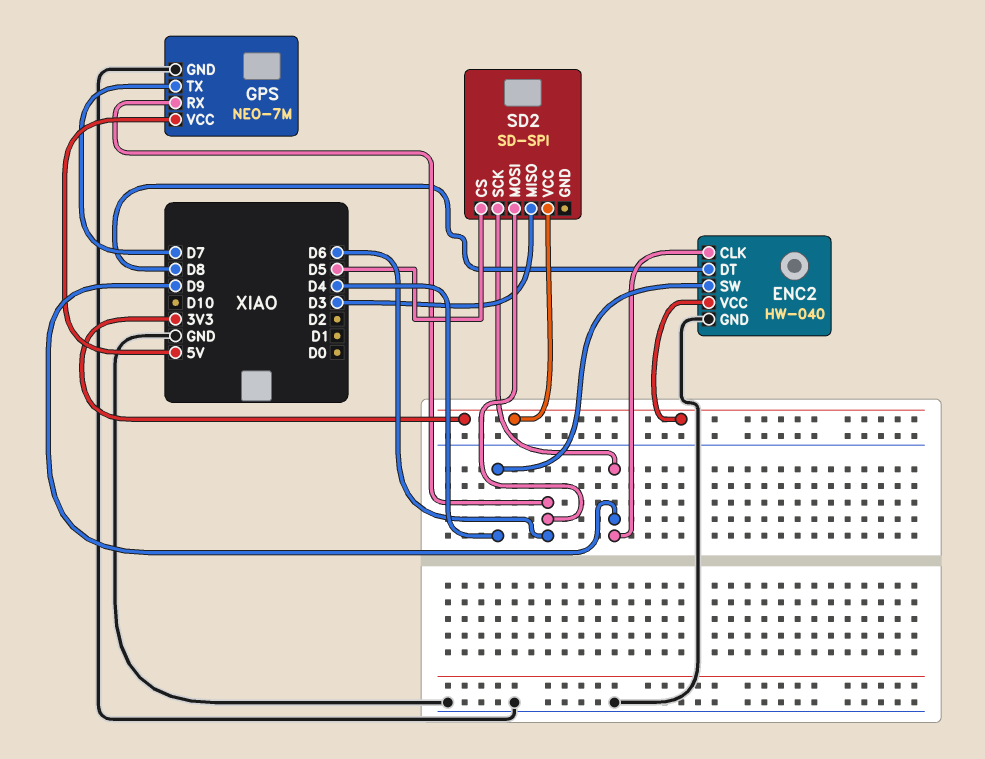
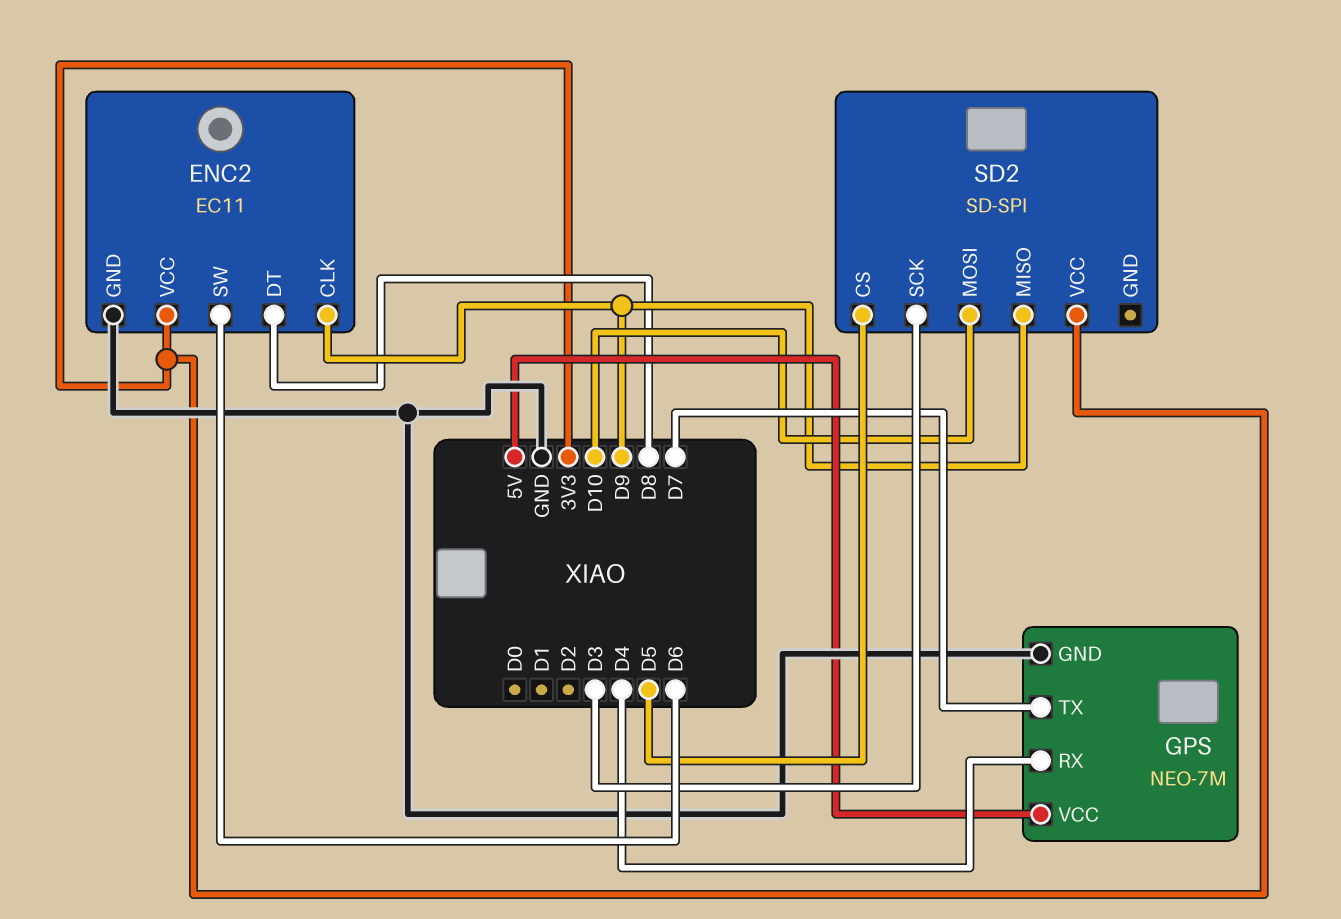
ENC2: HW-040 -> EC11
ENC2 pin SW: D4 -> D6
GPS pin RX: D6 -> D4
SD2 pin MISO: D3 -> D9
SD2 pin MOSI: D6 -> D10
SD2 pin SCK: D9 -> D3

